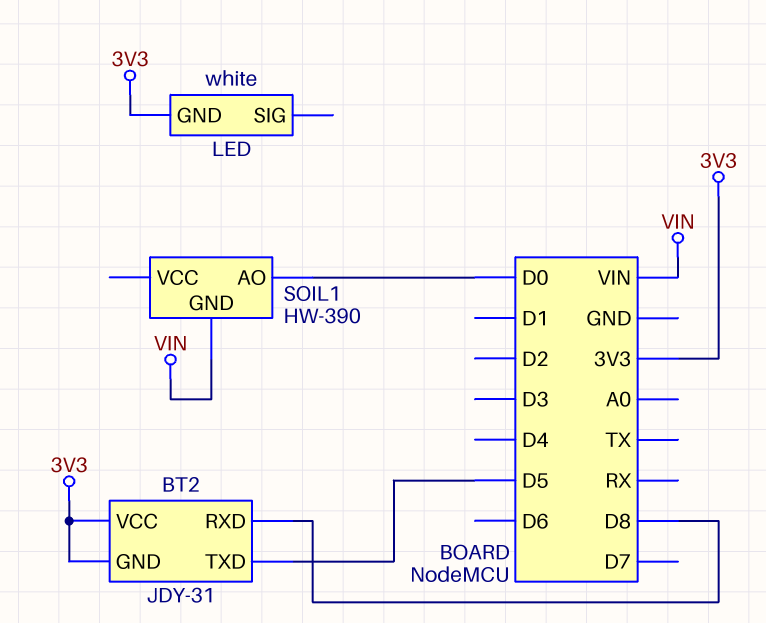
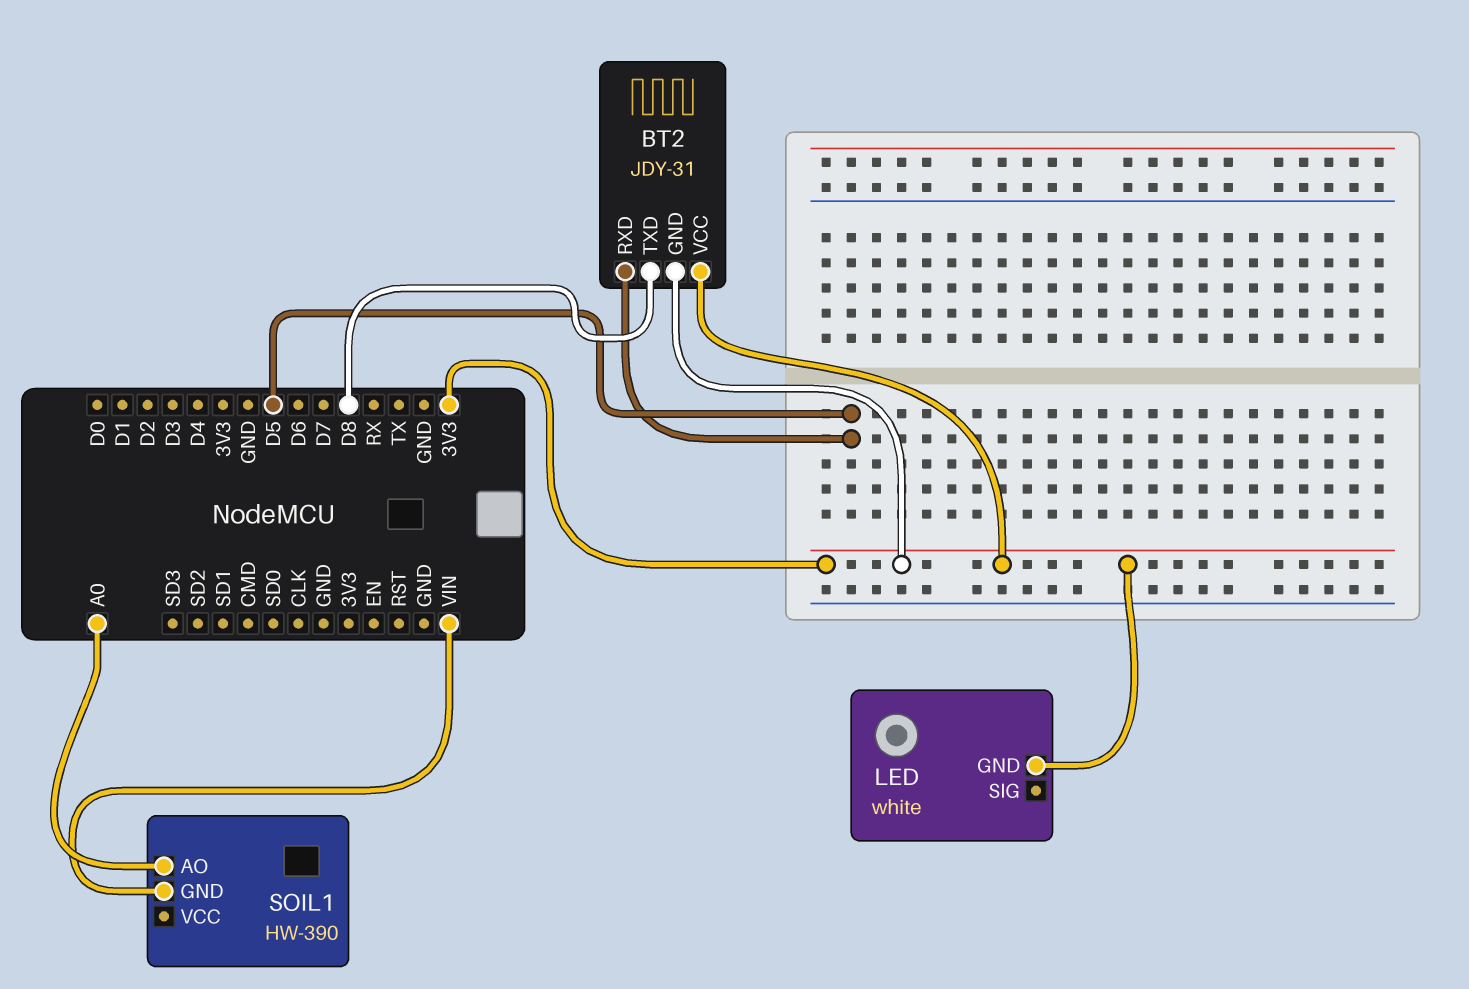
BT2 pin RXD: D8 -> D5
BT2 pin TXD: D5 -> D8
SOIL1 pin AO: D0 -> A0

